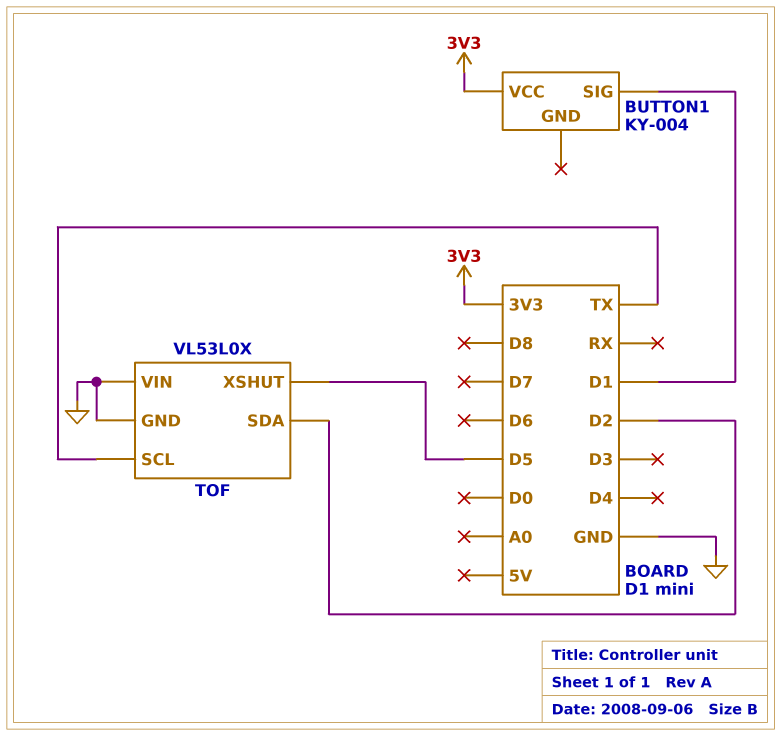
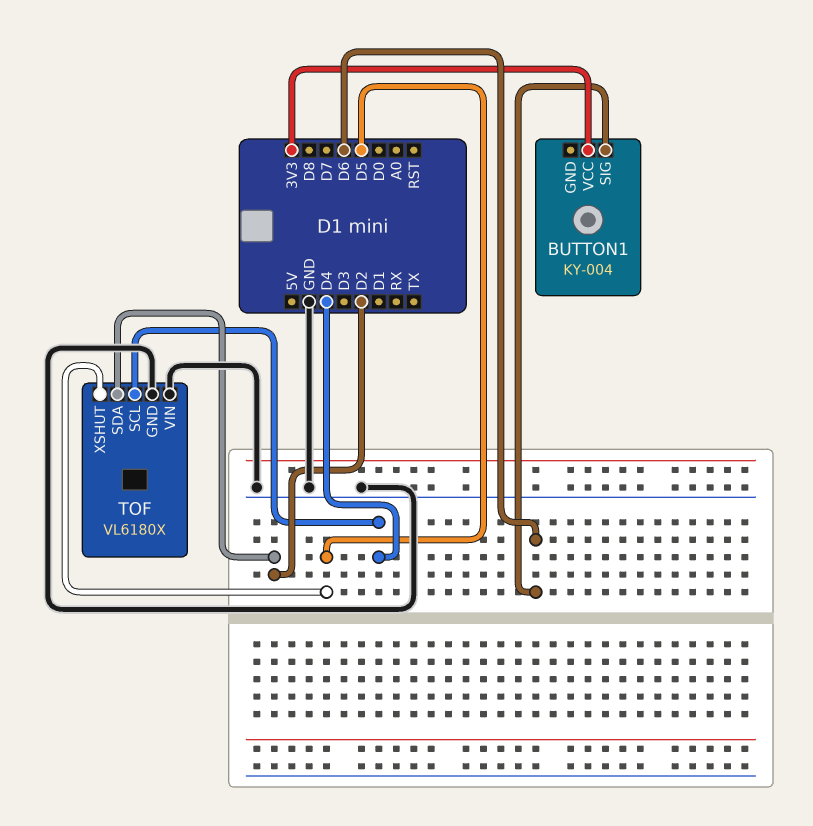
BUTTON1 pin SIG: D1 -> D6
TOF: VL53L0X -> VL6180X
TOF pin SCL: TX -> D4

